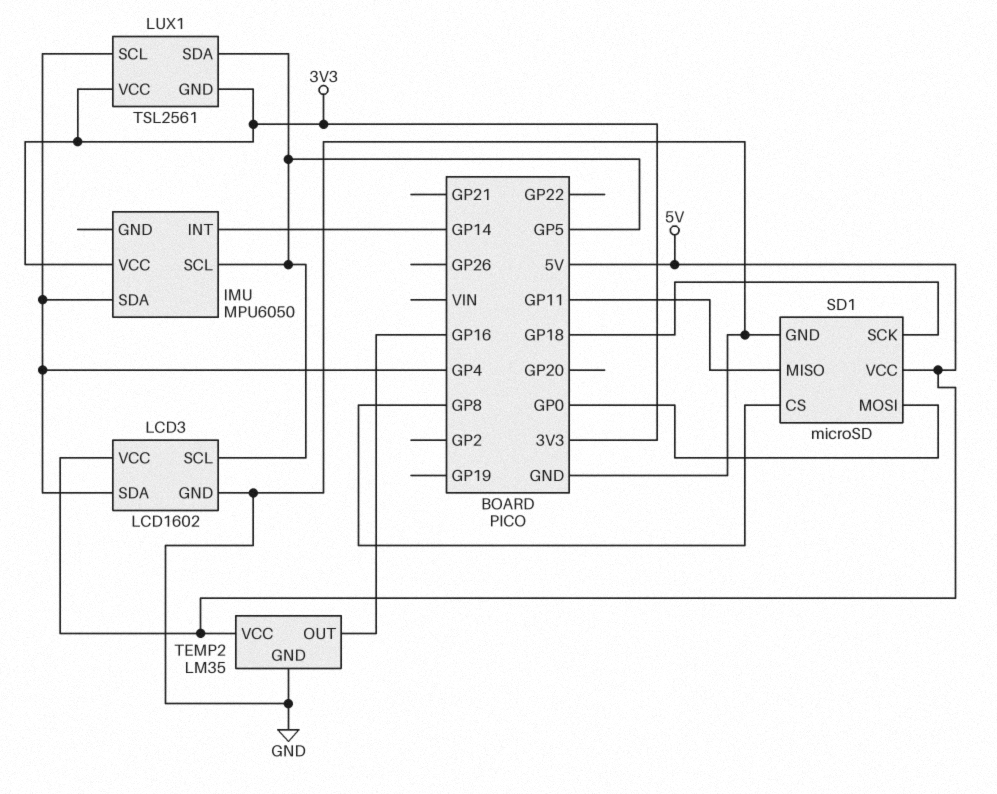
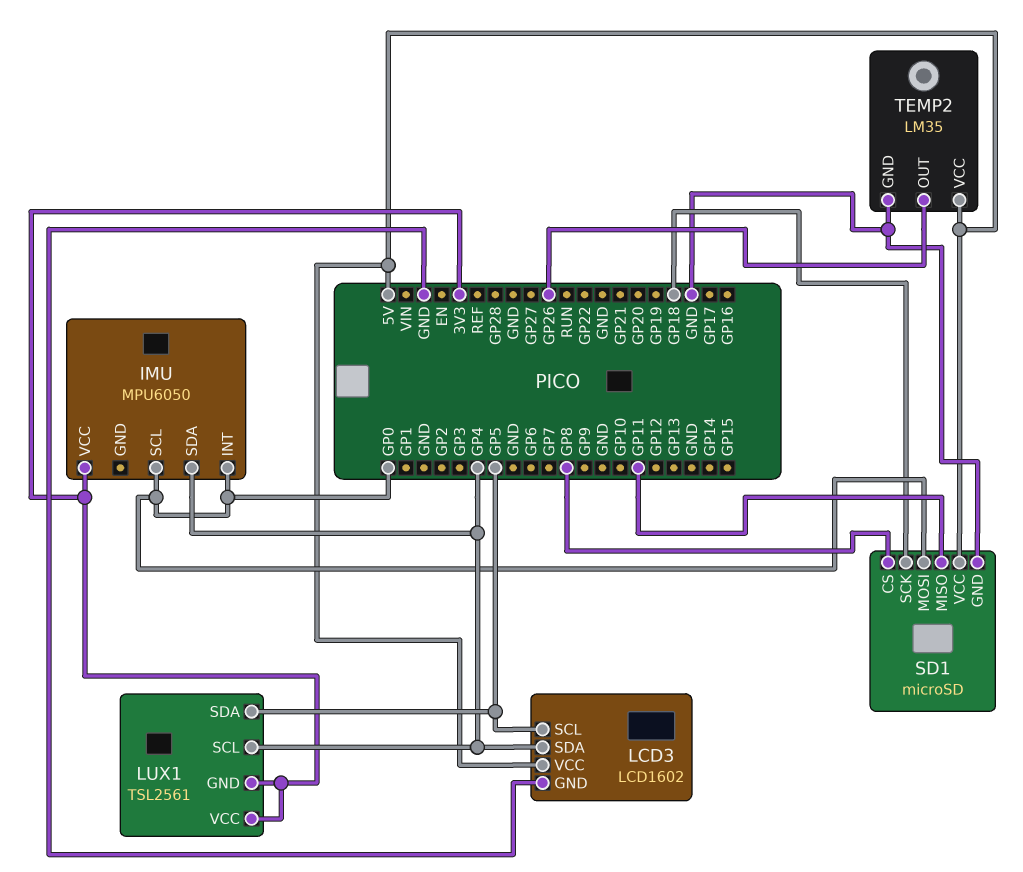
IMU pin INT: GP14 -> GP0
IMU pin SCL: GP5 -> GP0
TEMP2 pin OUT: GP16 -> GP26

